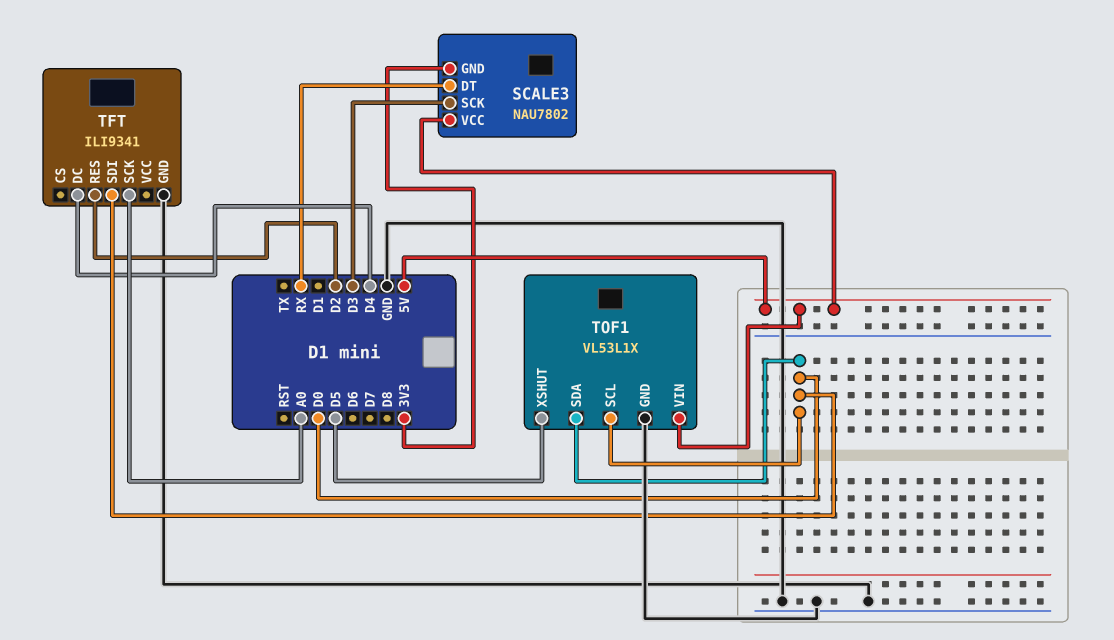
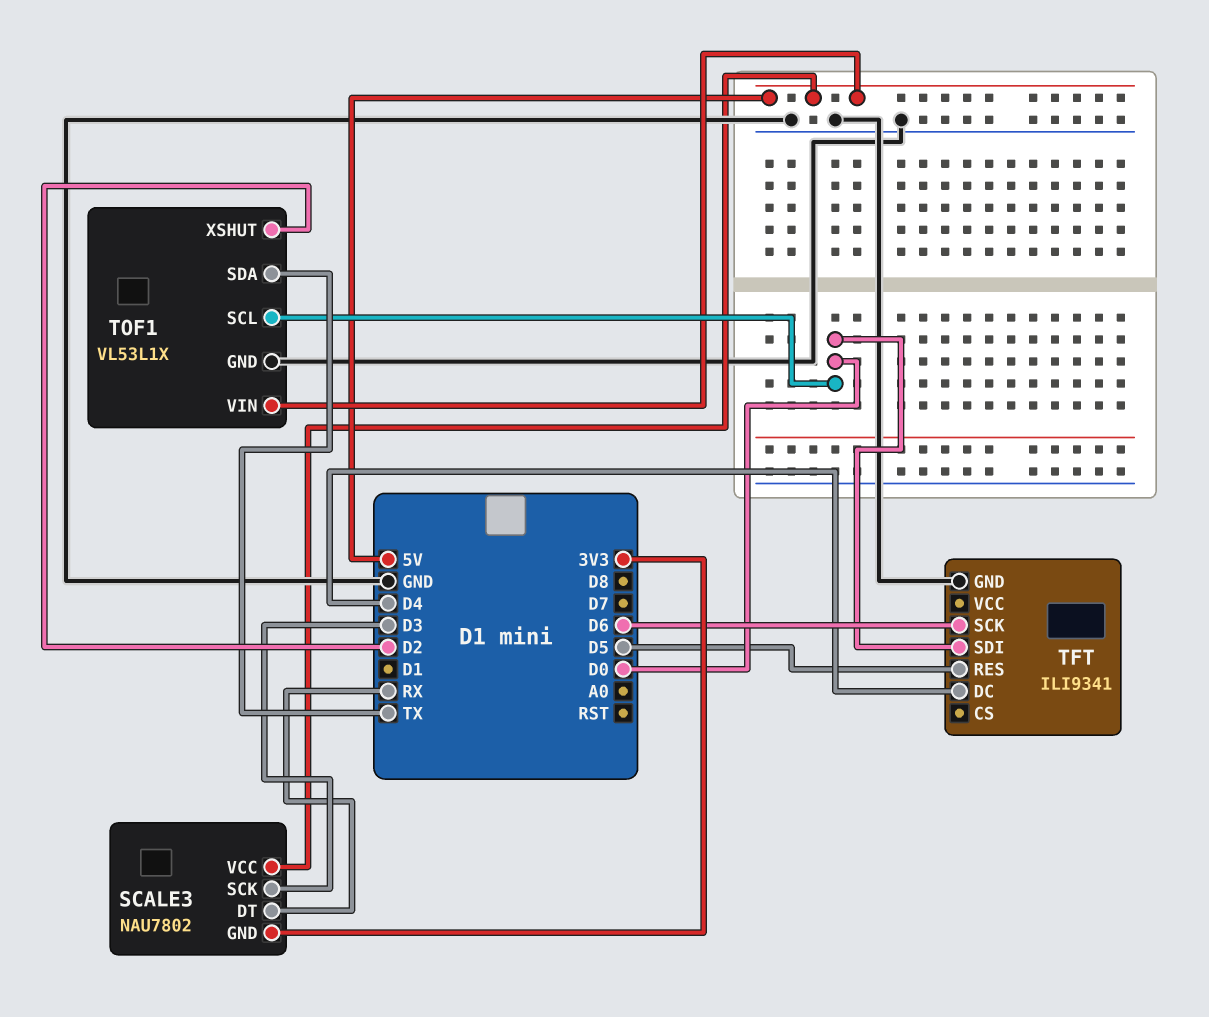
TFT pin RES: D2 -> D5
TFT pin SCK: A0 -> D6
TOF1 pin SDA: D0 -> TX
TOF1 pin XSHUT: D5 -> D2

